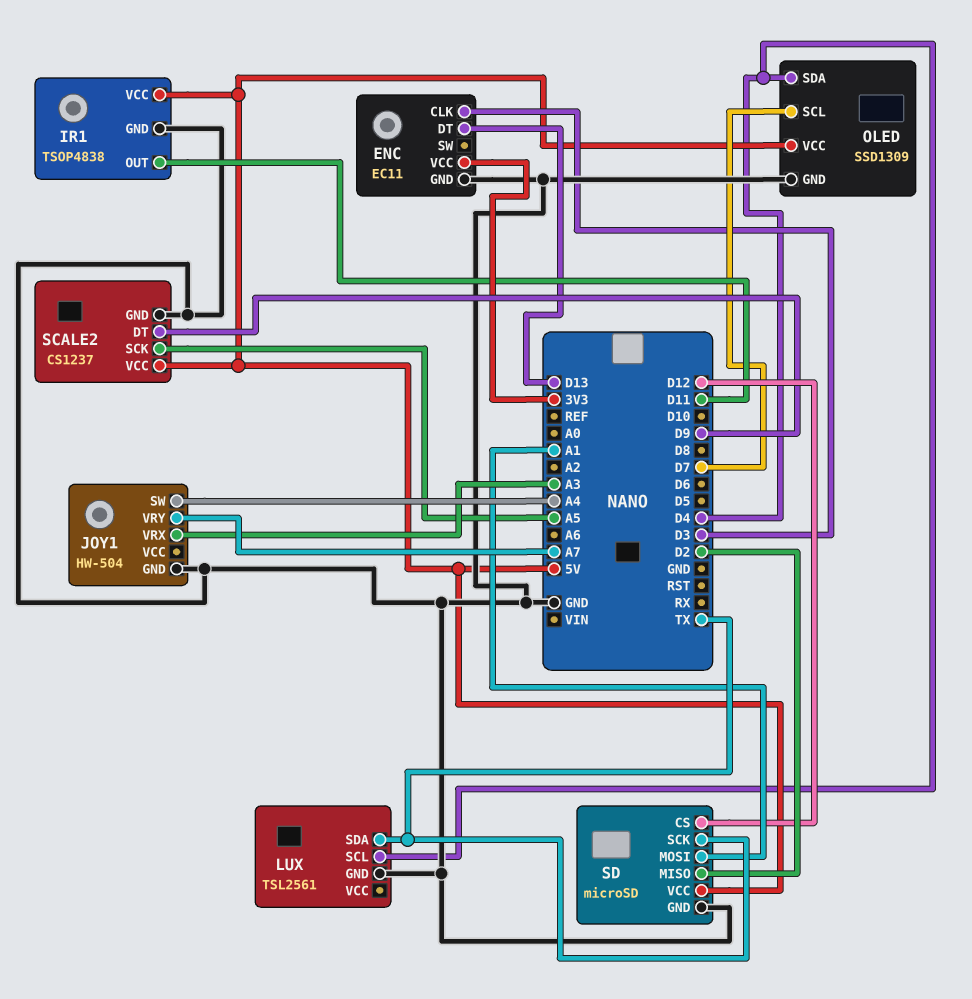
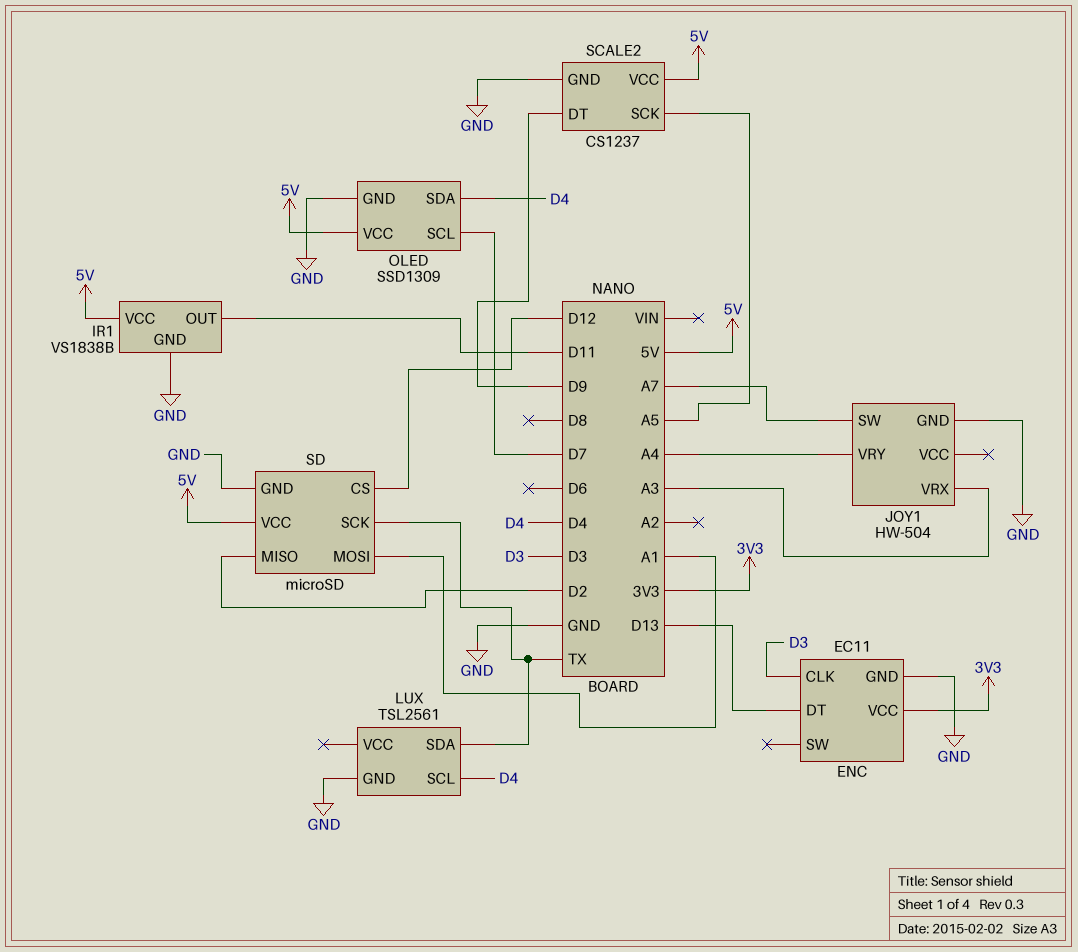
IR1: TSOP4838 -> VS1838B
JOY1 pin SW: A4 -> A7
JOY1 pin VRY: A7 -> A4

